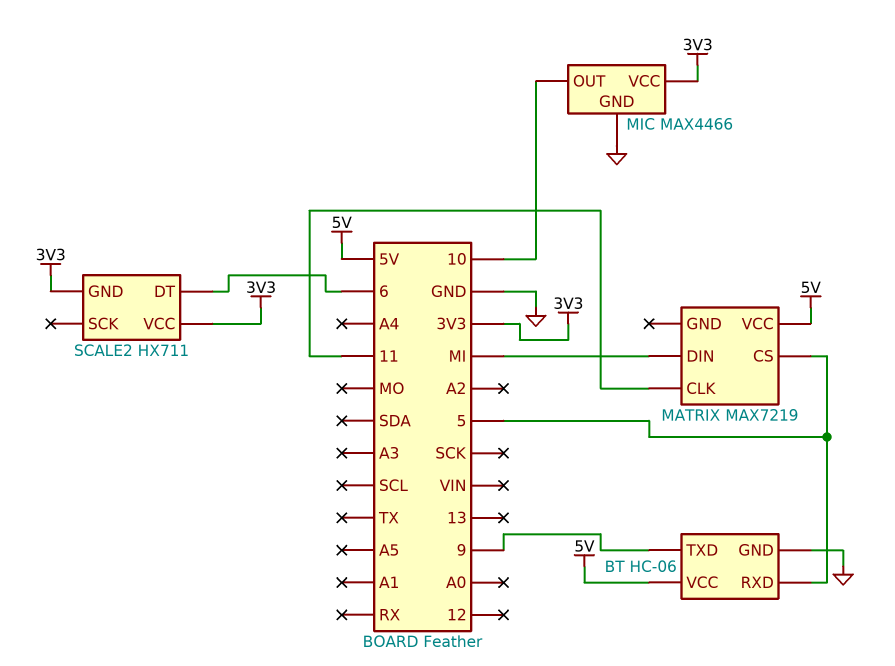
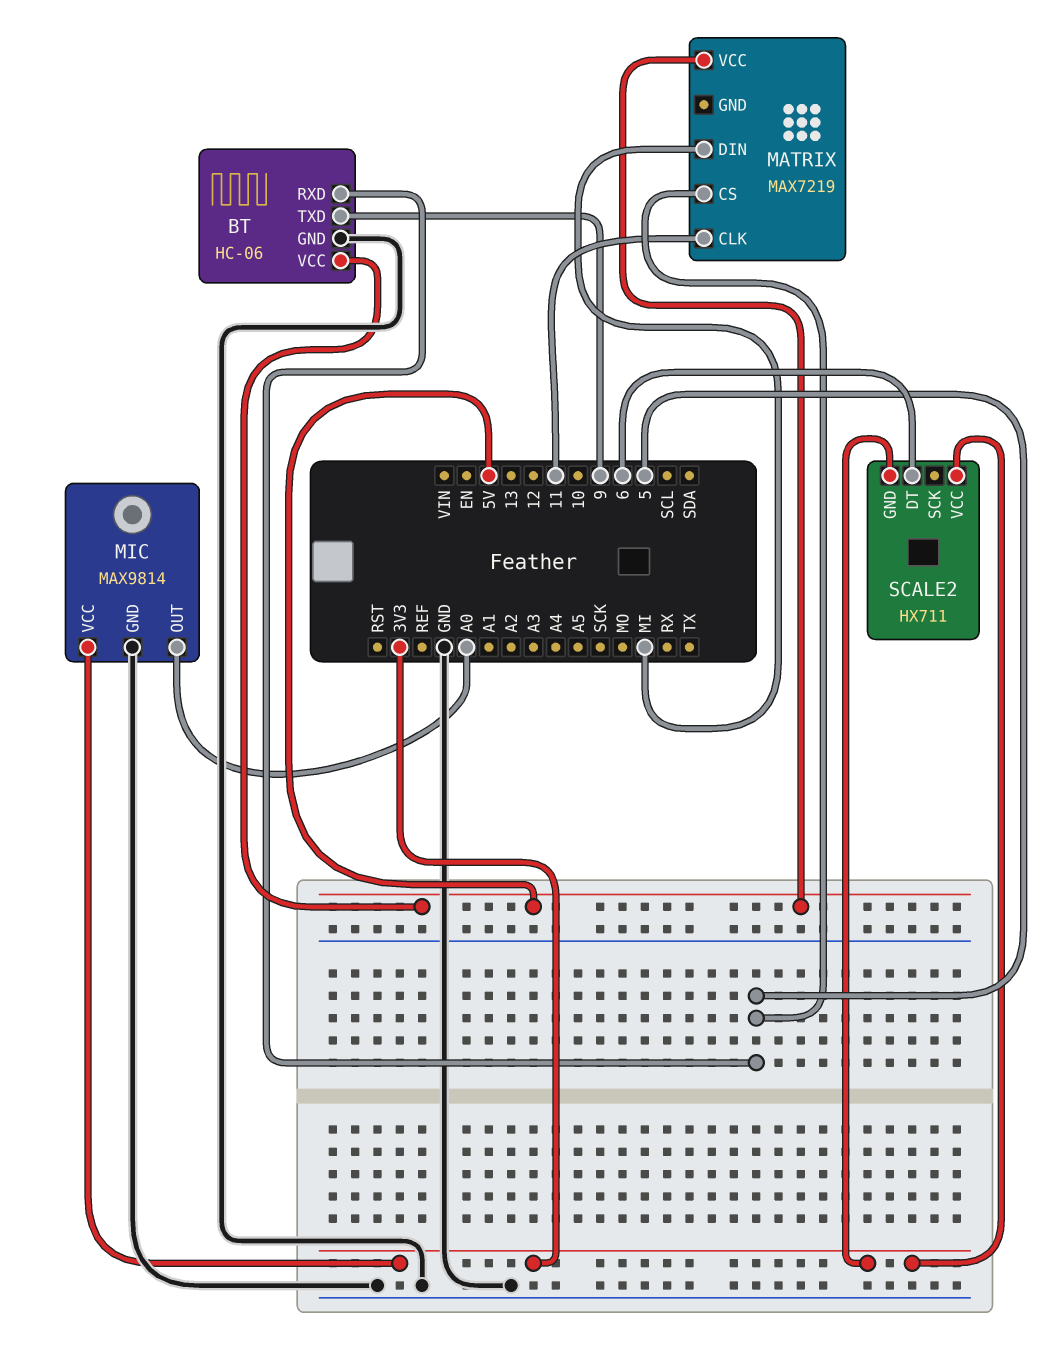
MIC: MAX4466 -> MAX9814
MIC pin OUT: 10 -> A0

